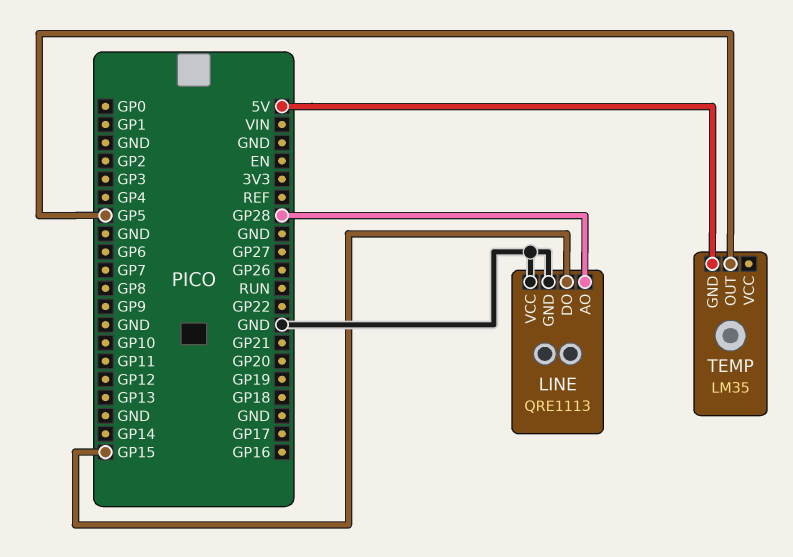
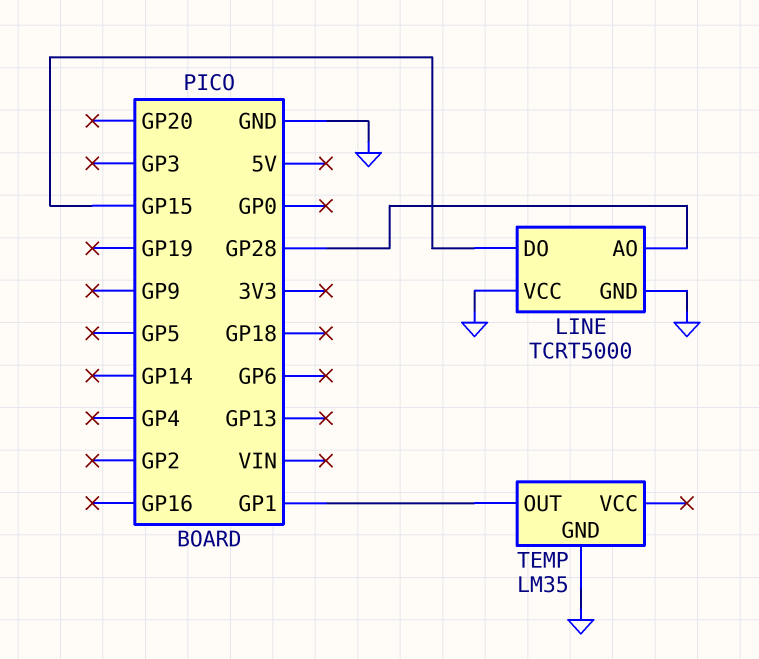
LINE: QRE1113 -> TCRT5000
TEMP pin GND: 5V -> GND
TEMP pin OUT: GP5 -> GP1

